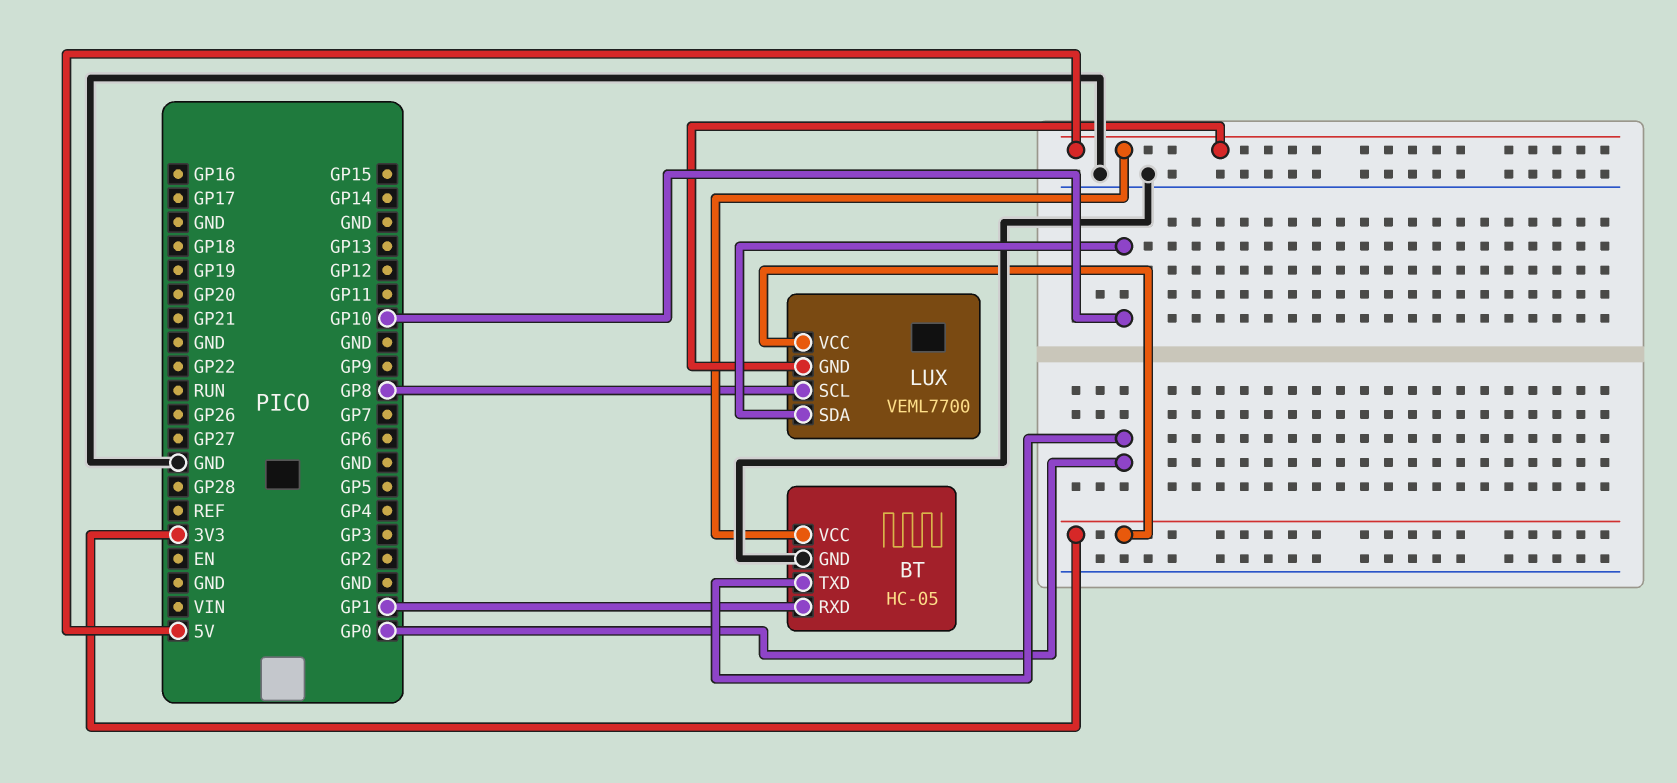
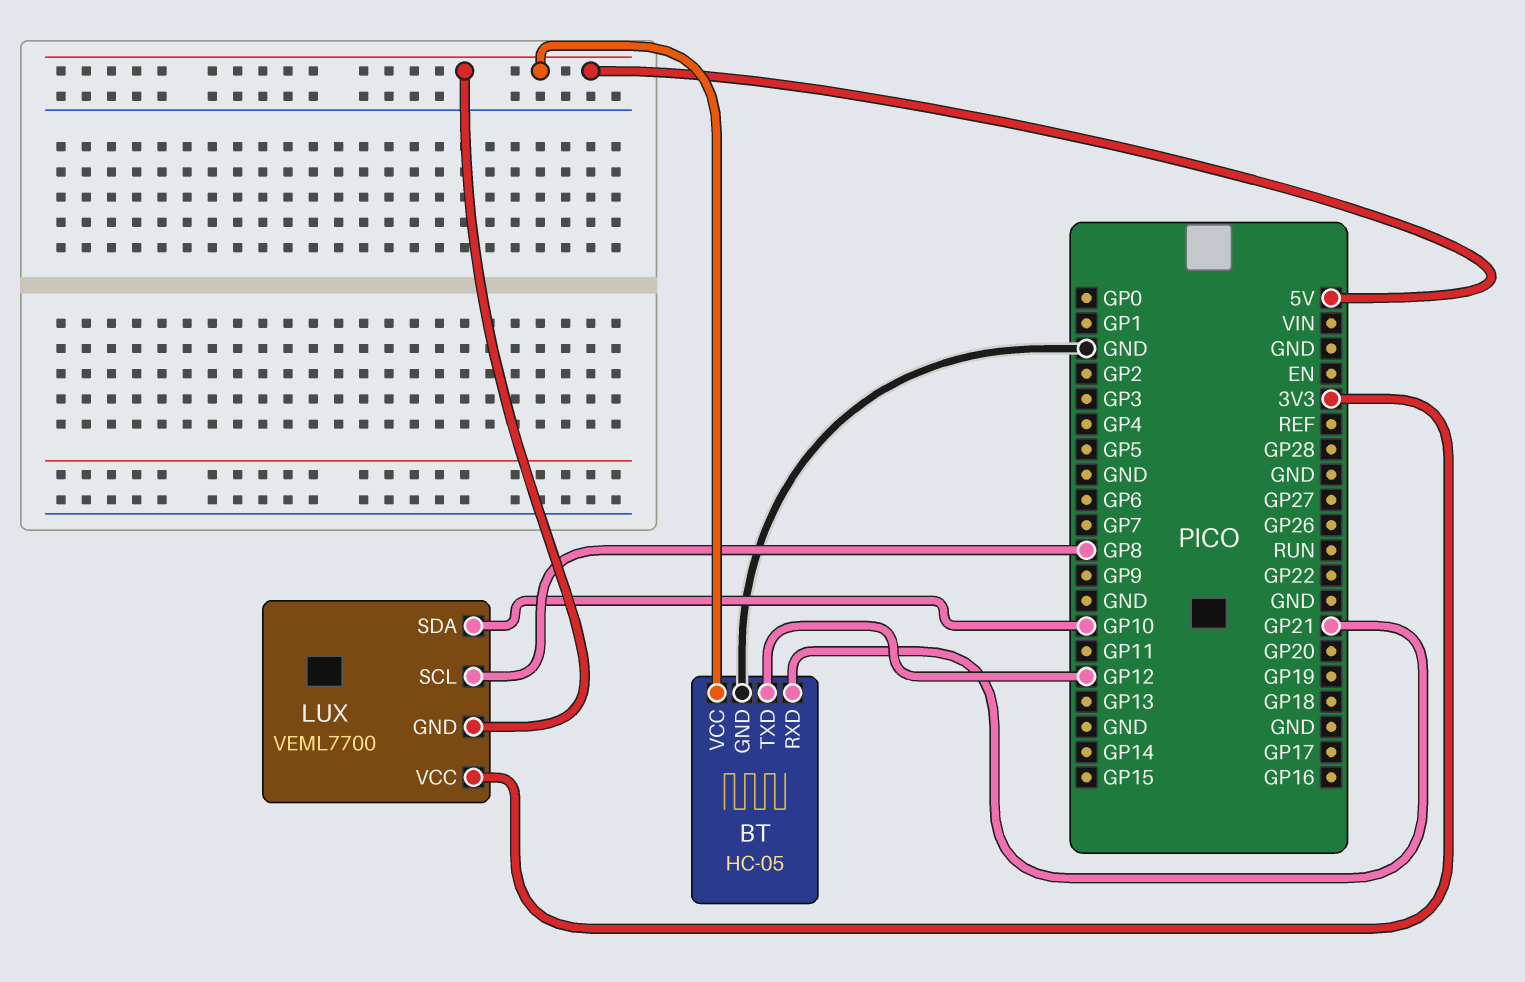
BT pin RXD: GP1 -> GP21
BT pin TXD: GP0 -> GP12

